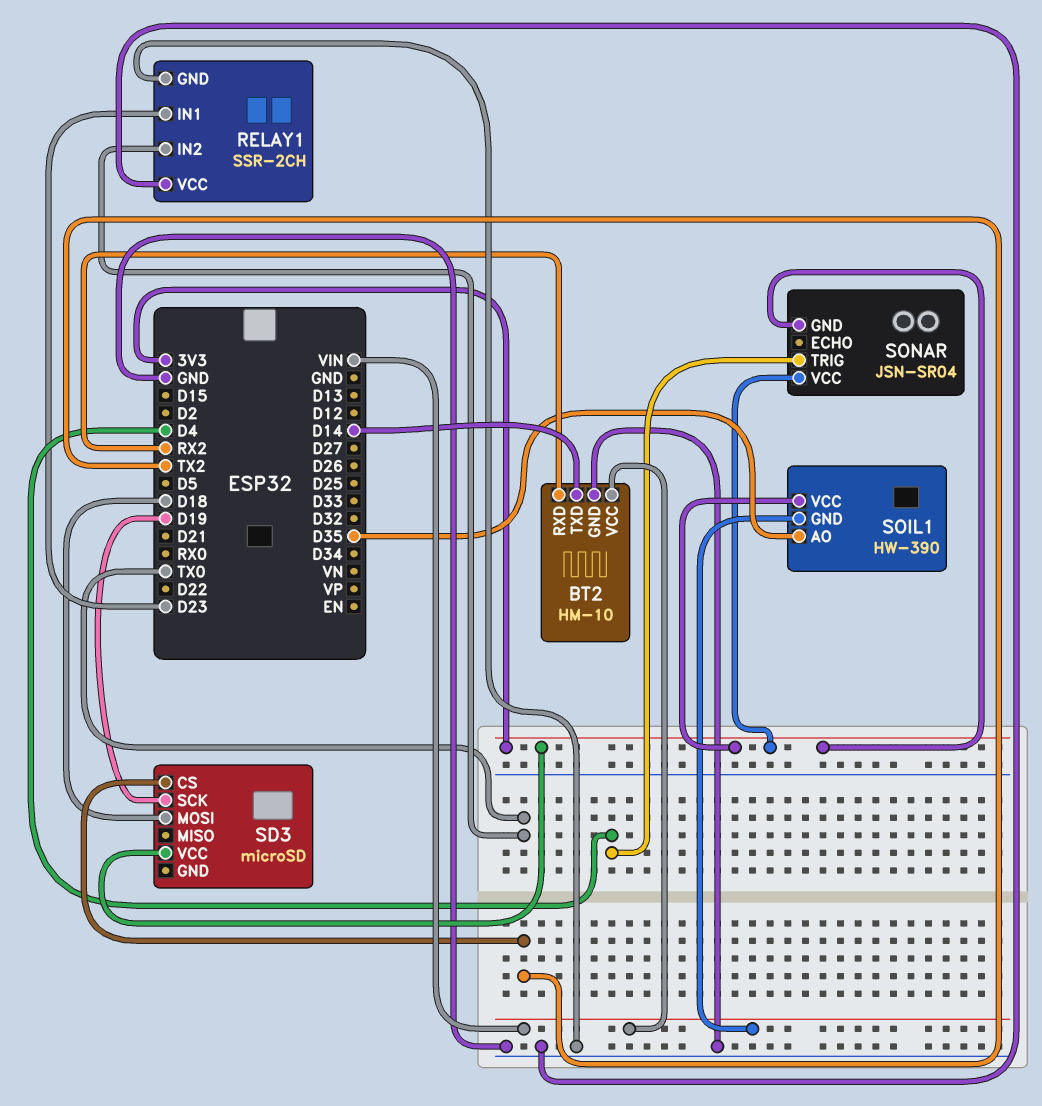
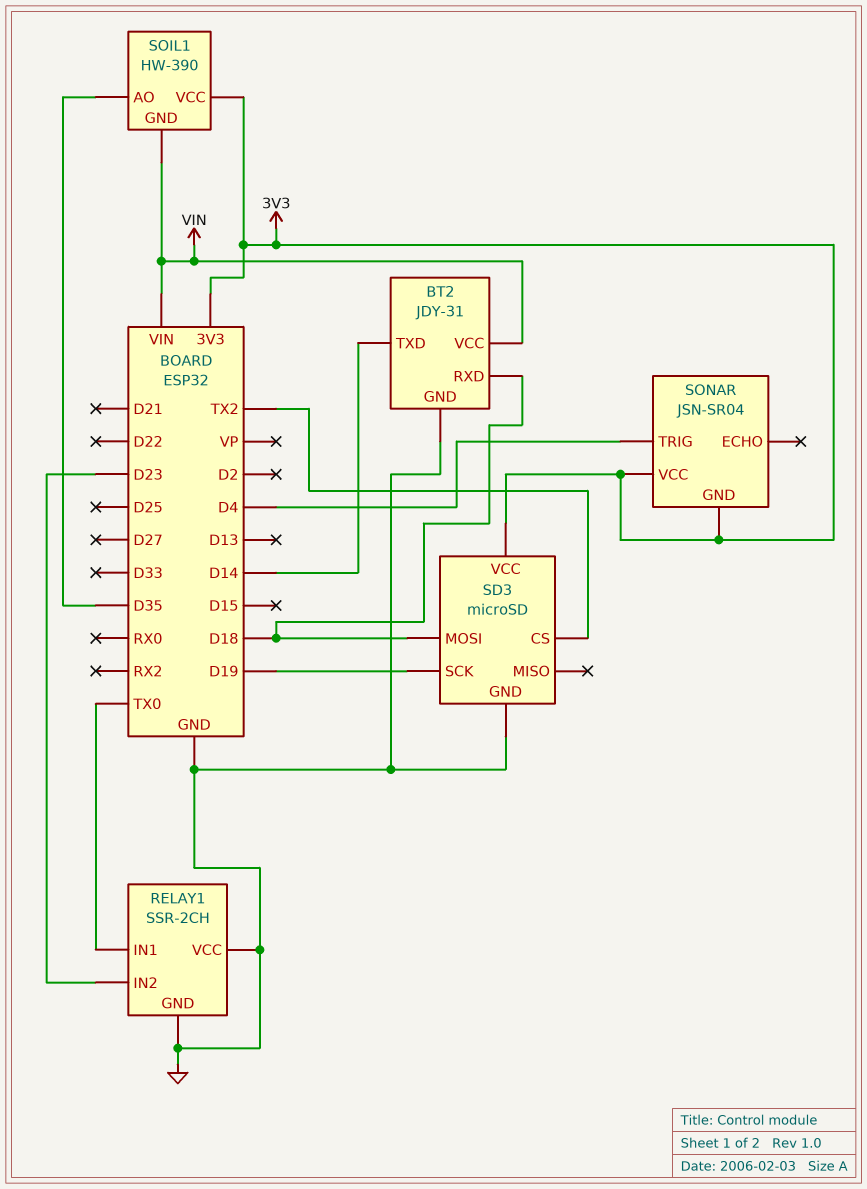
BT2: HM-10 -> JDY-31
BT2 pin RXD: RX2 -> D18
RELAY1 pin IN1: D23 -> TX0
RELAY1 pin IN2: TX0 -> D23
SD3 pin GND: none -> GND

